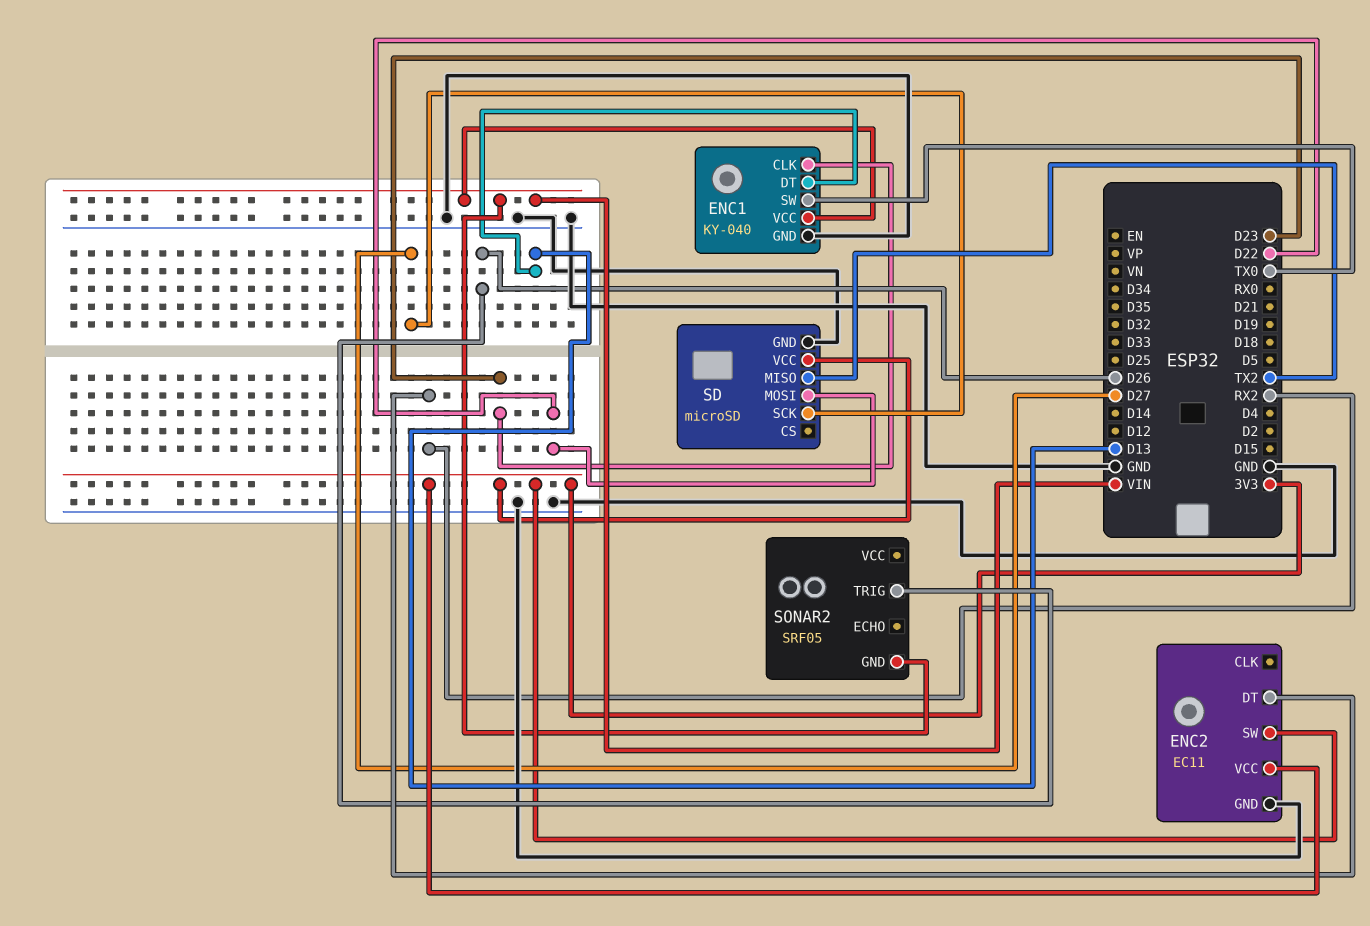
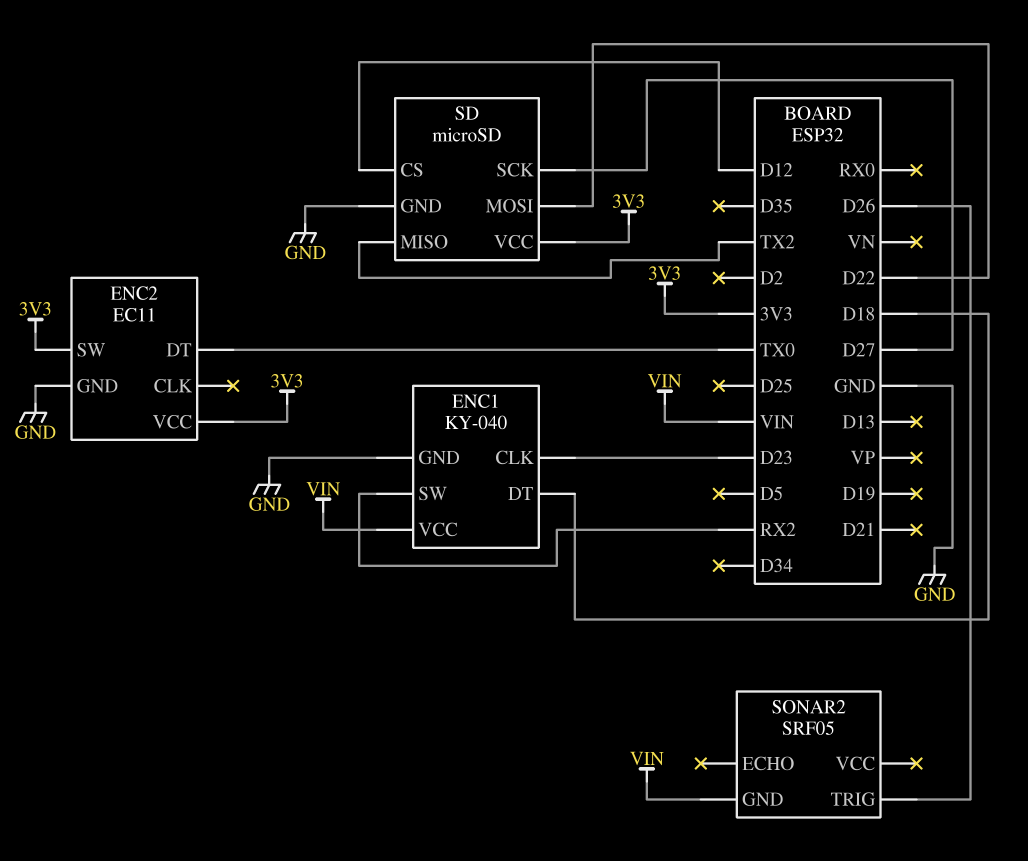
ENC1 pin DT: D13 -> D18
ENC1 pin SW: TX0 -> RX2
ENC2 pin DT: RX2 -> TX0
SD pin CS: none -> D12

